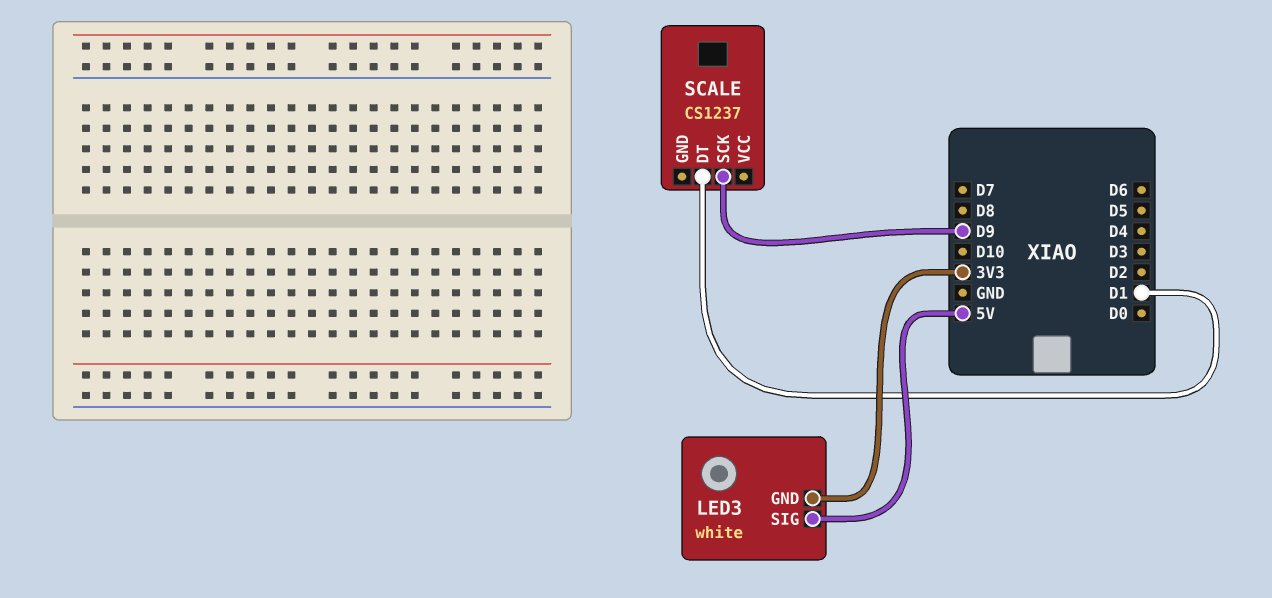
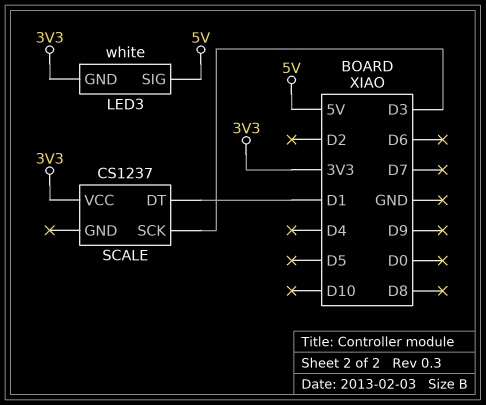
SCALE pin SCK: D9 -> D3
SCALE pin VCC: none -> 3V3

